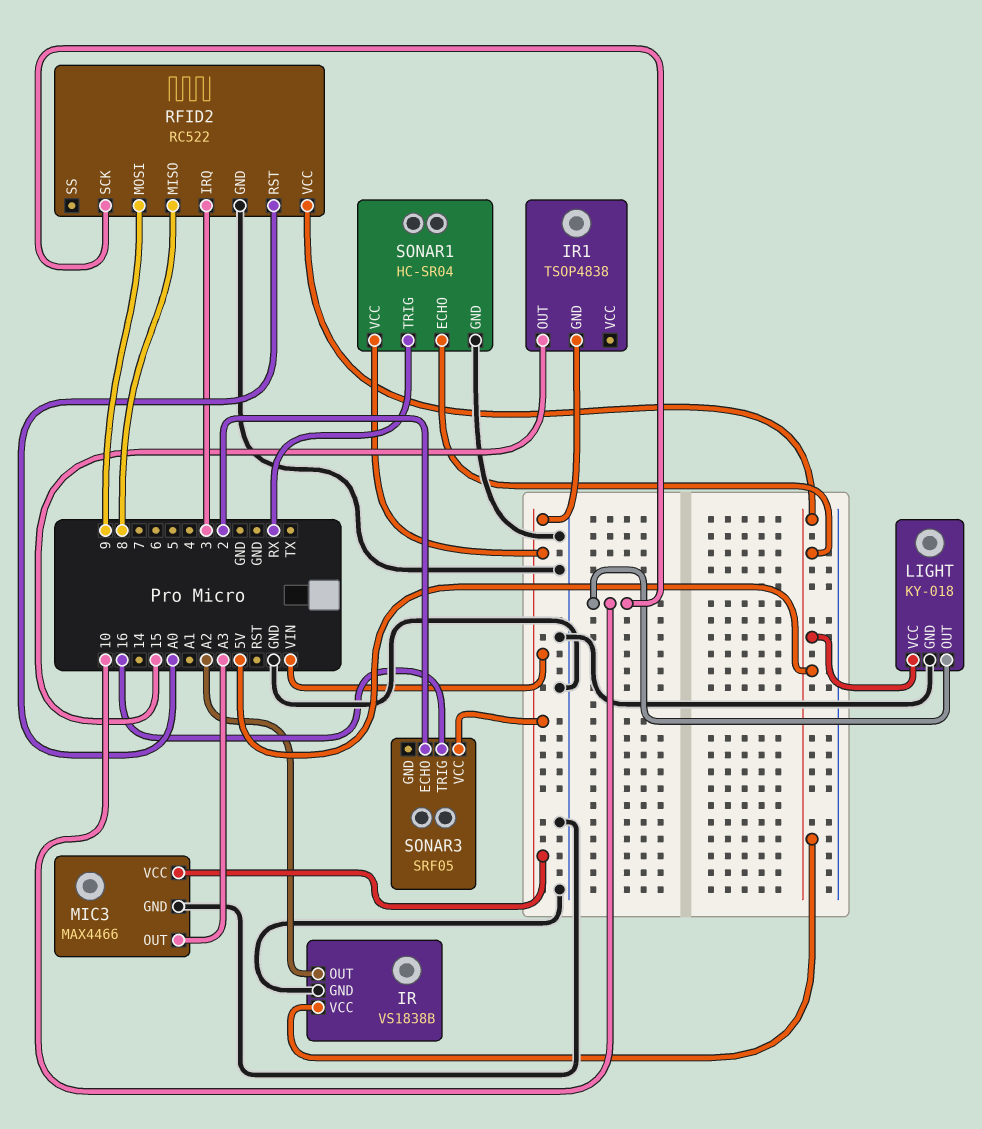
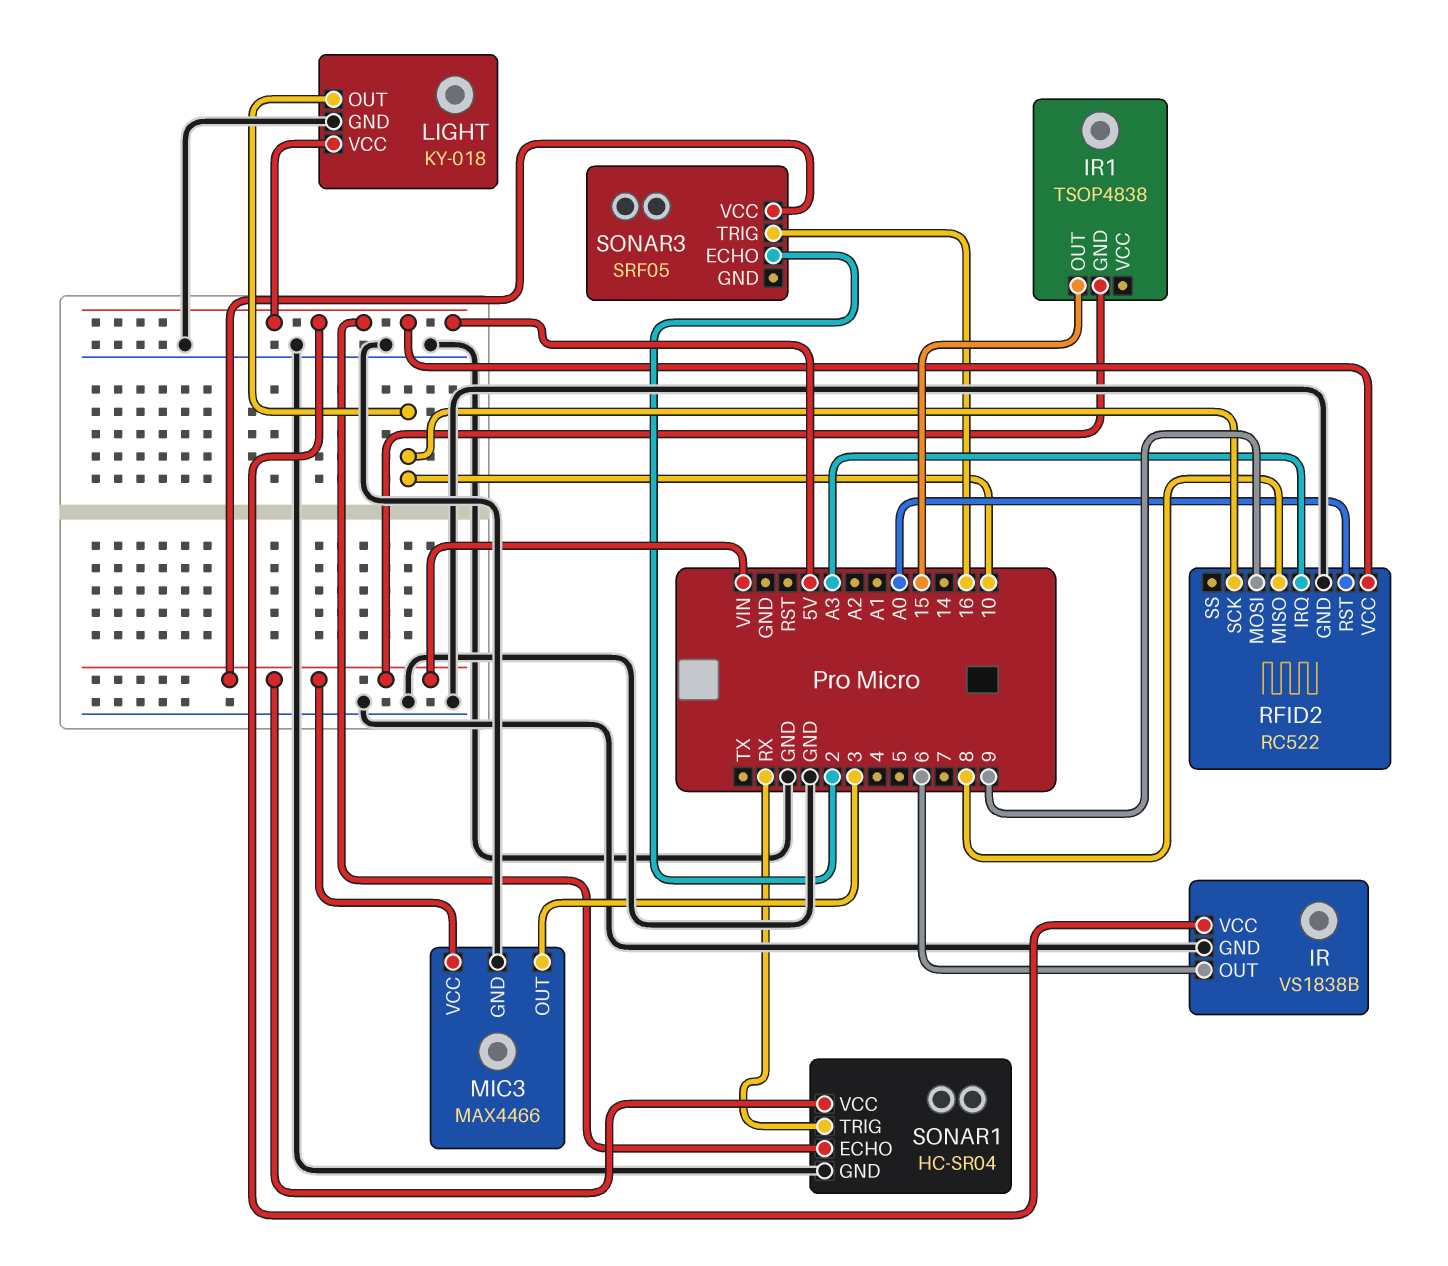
IR pin OUT: A2 -> 6
MIC3 pin OUT: A3 -> 3
RFID2 pin IRQ: 3 -> A3

